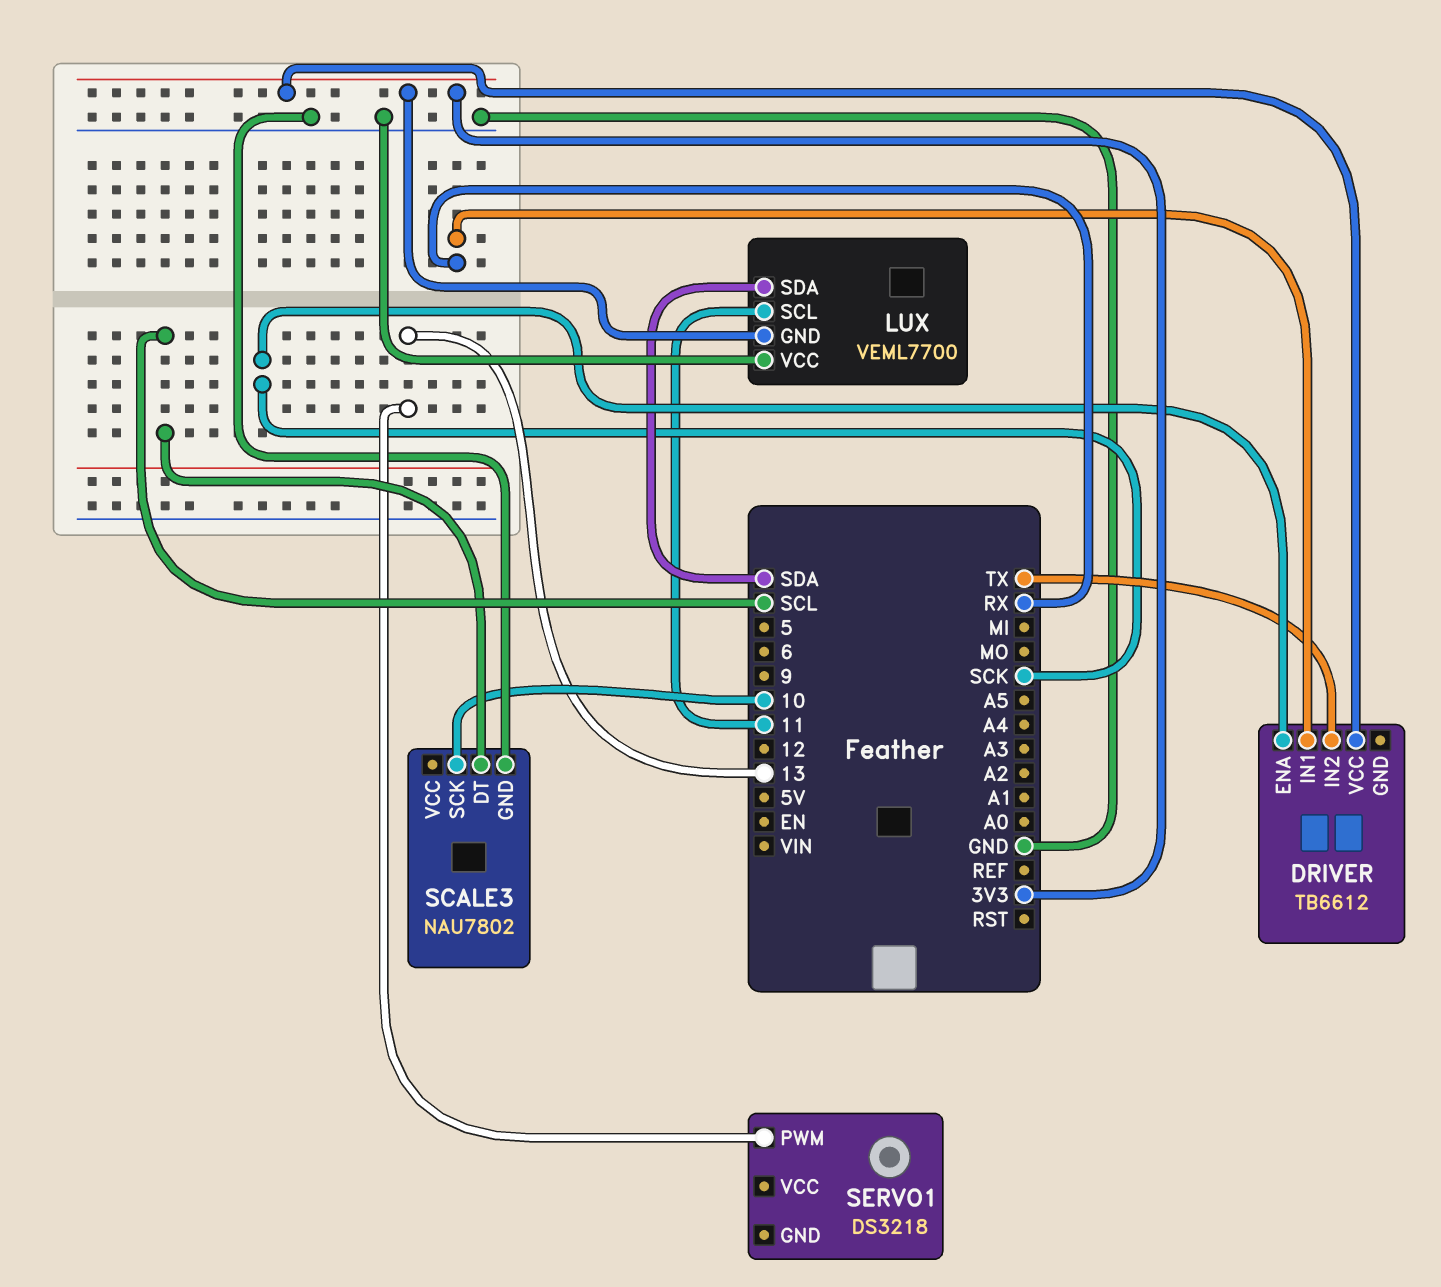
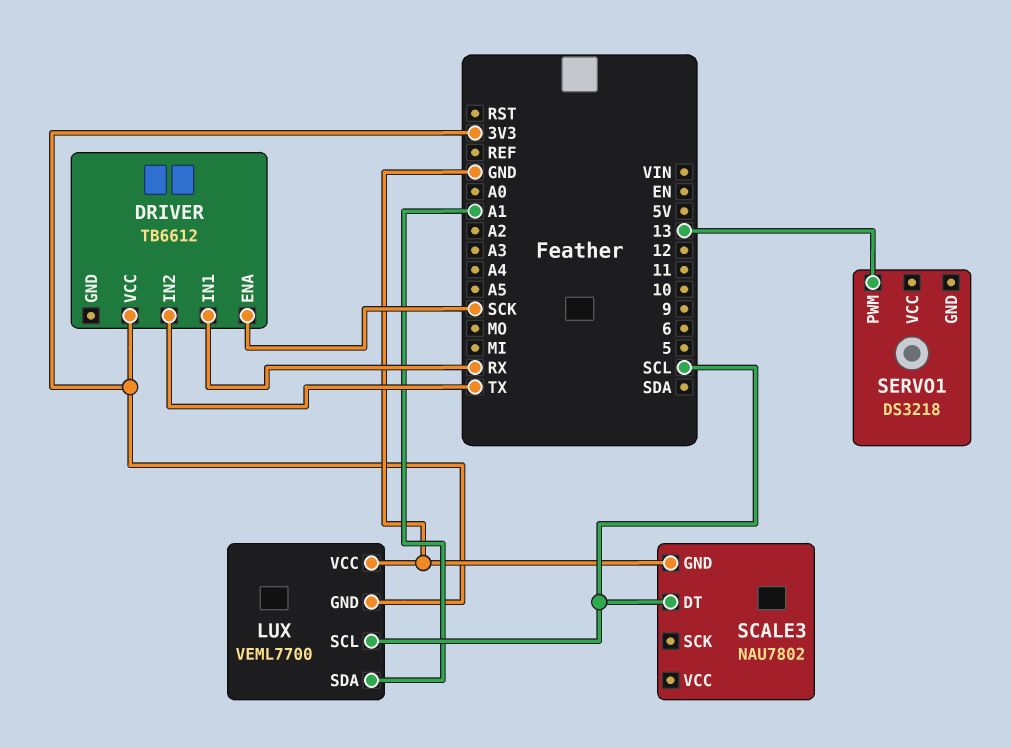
LUX pin SCL: 11 -> SCL
LUX pin SDA: SDA -> A1
SCALE3 pin SCK: 10 -> none

